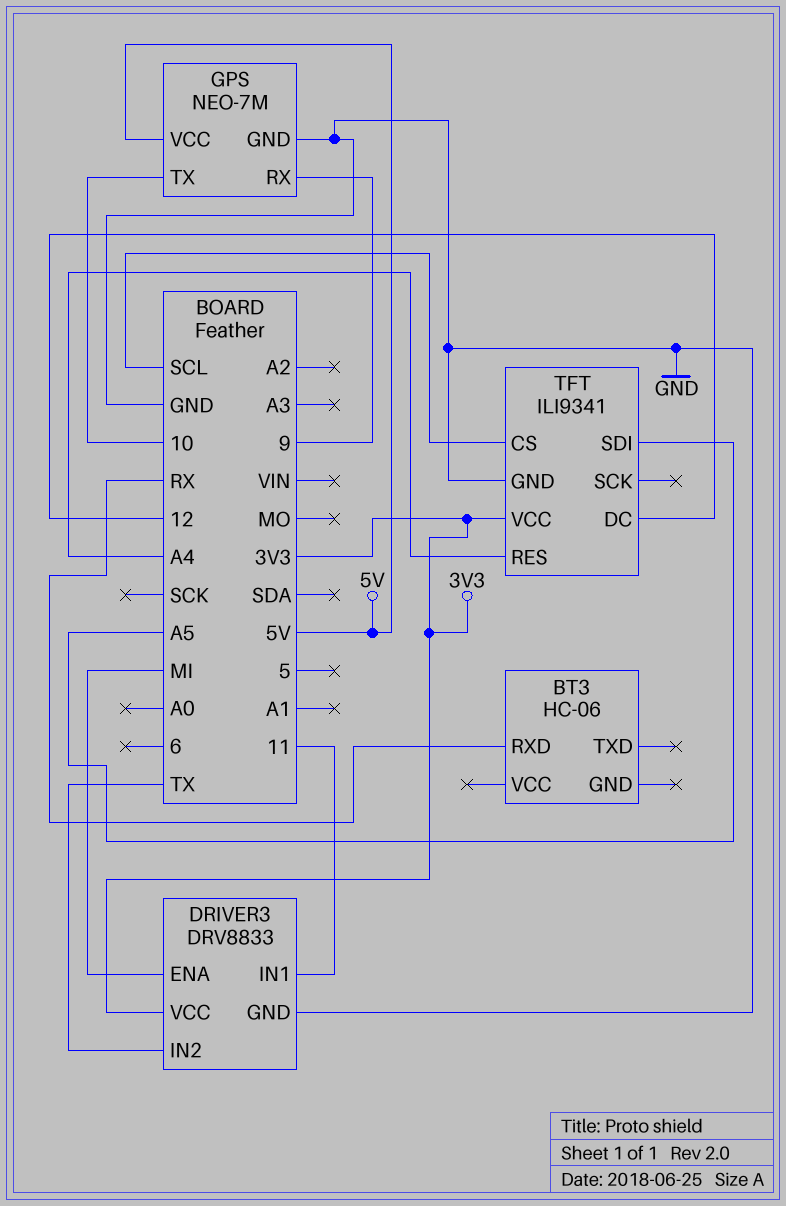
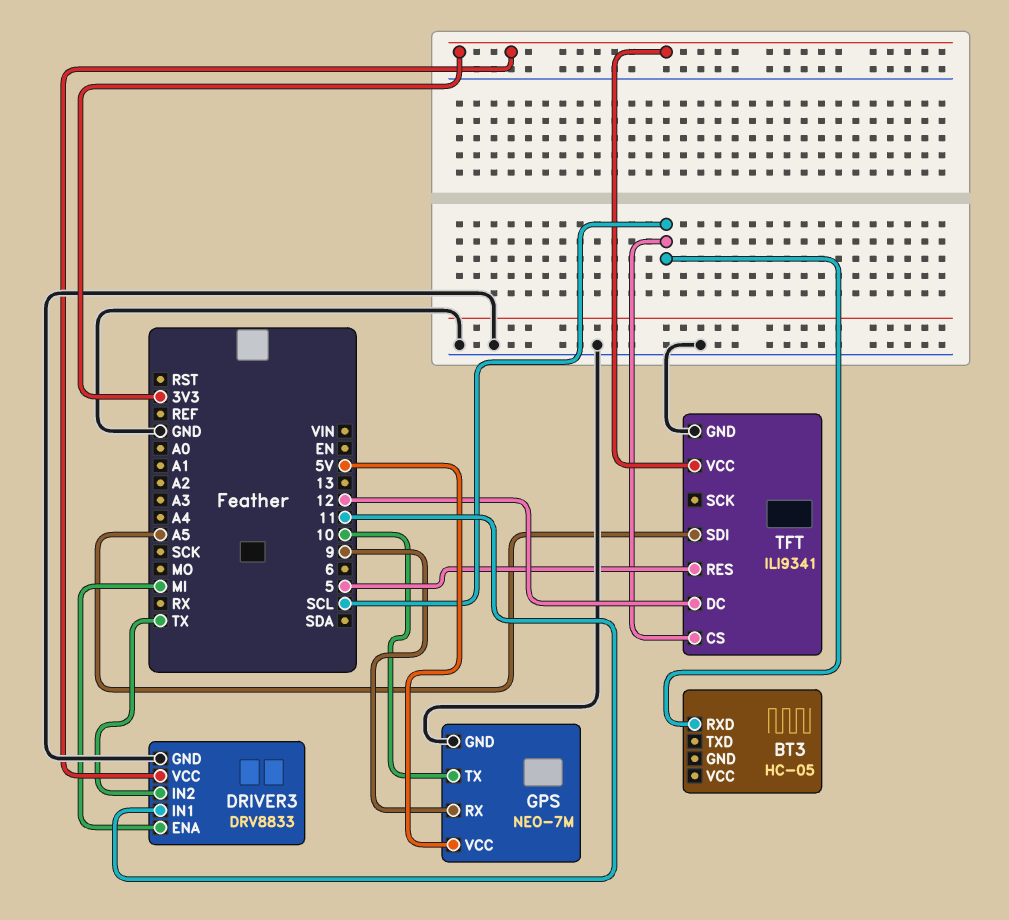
BT3: HC-06 -> HC-05
BT3 pin RXD: RX -> SCL
TFT pin RES: A4 -> 5

